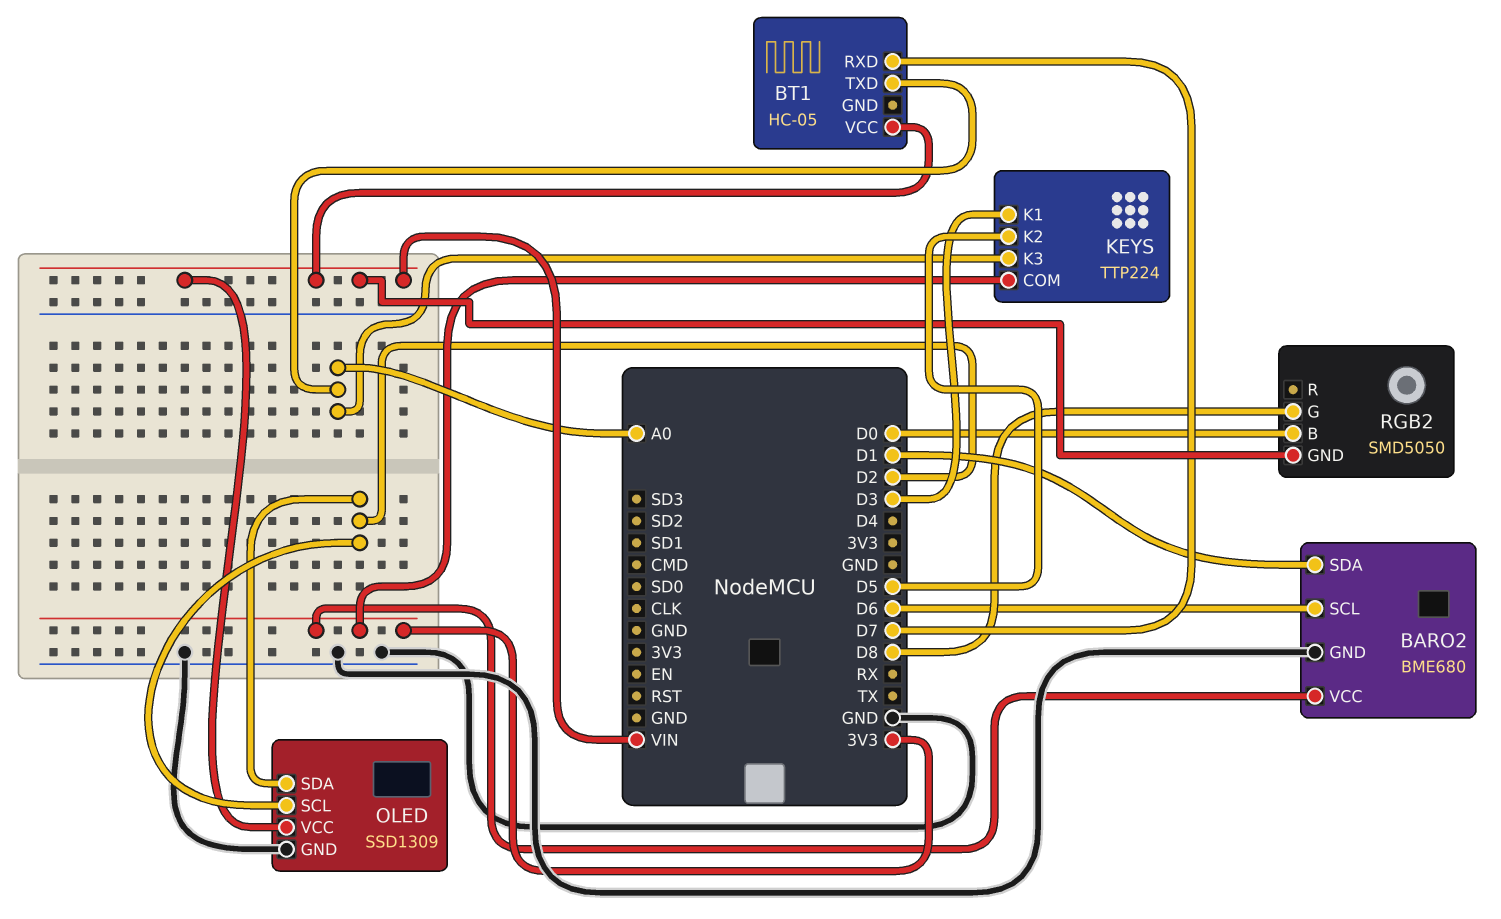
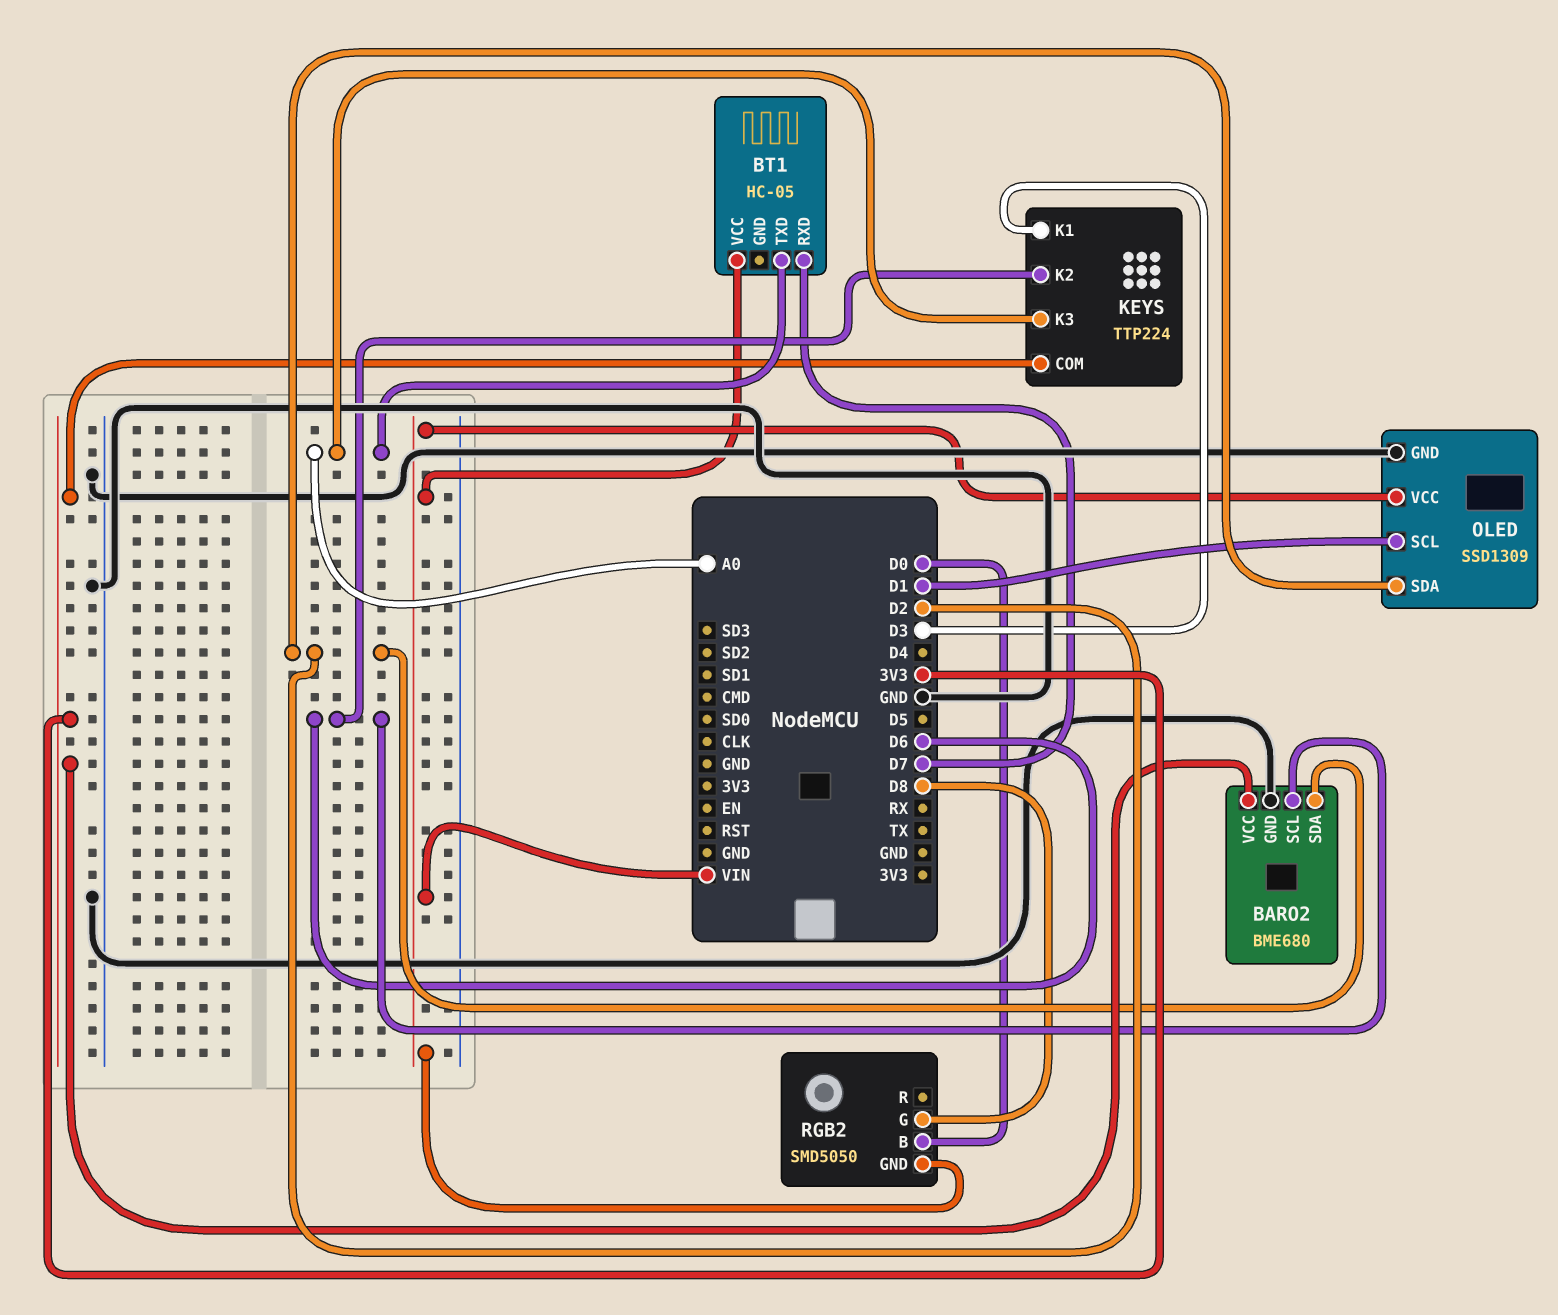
BARO2 pin SDA: D1 -> D2
KEYS pin K2: D5 -> D6
OLED pin SCL: D2 -> D1

